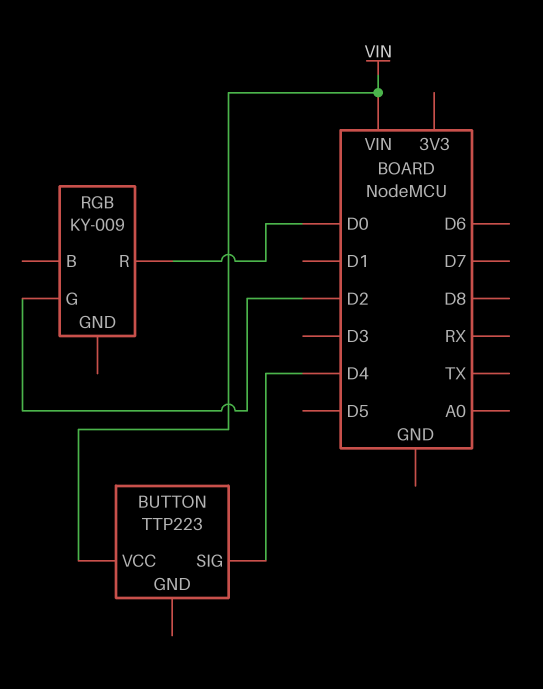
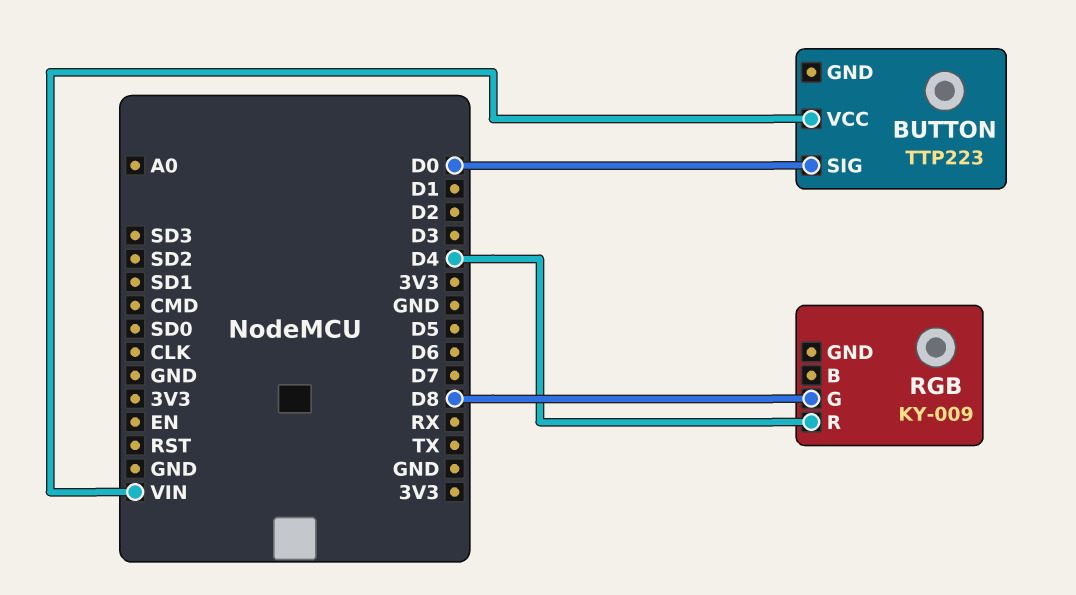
BUTTON pin SIG: D4 -> D0
RGB pin G: D2 -> D8
RGB pin R: D0 -> D4

